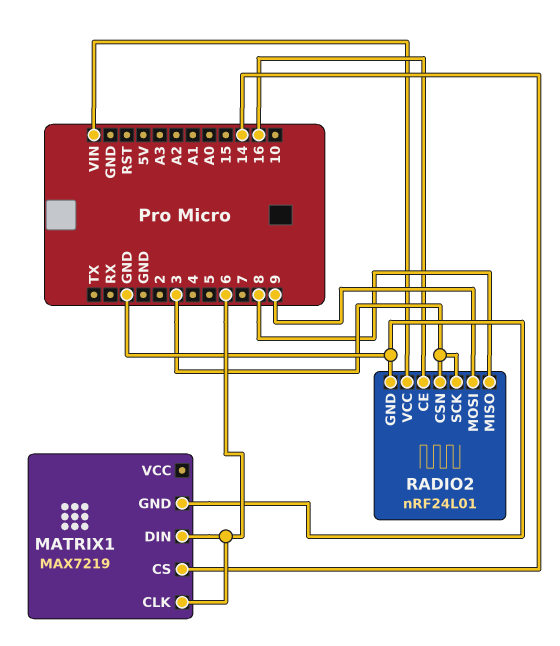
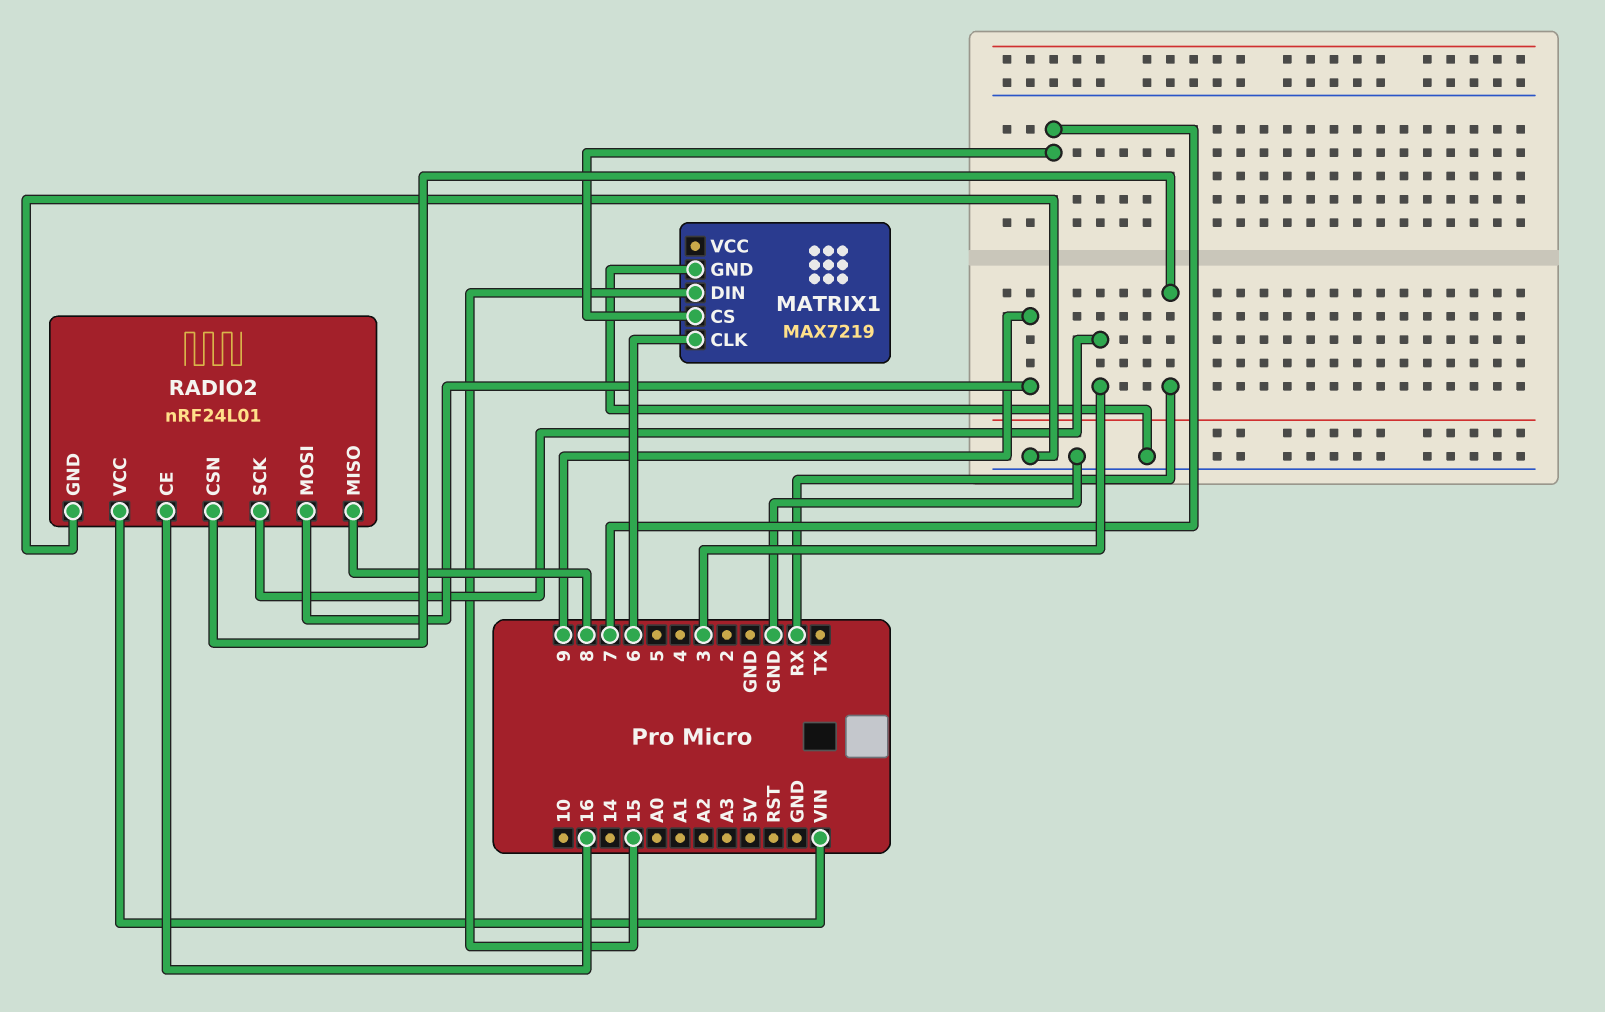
MATRIX1 pin CS: 14 -> 7
MATRIX1 pin DIN: 6 -> 15
RADIO2 pin CSN: 3 -> RX

